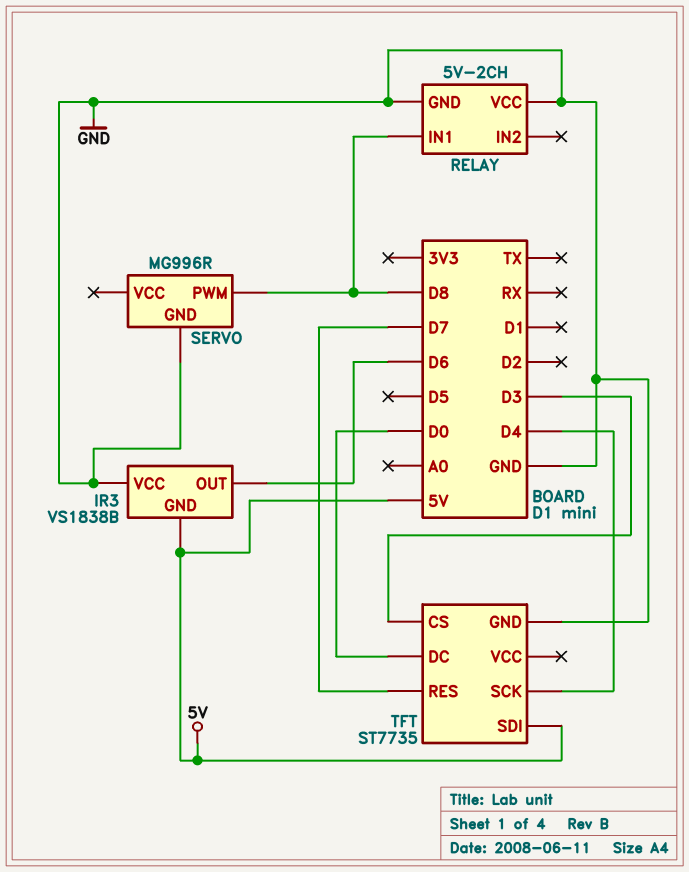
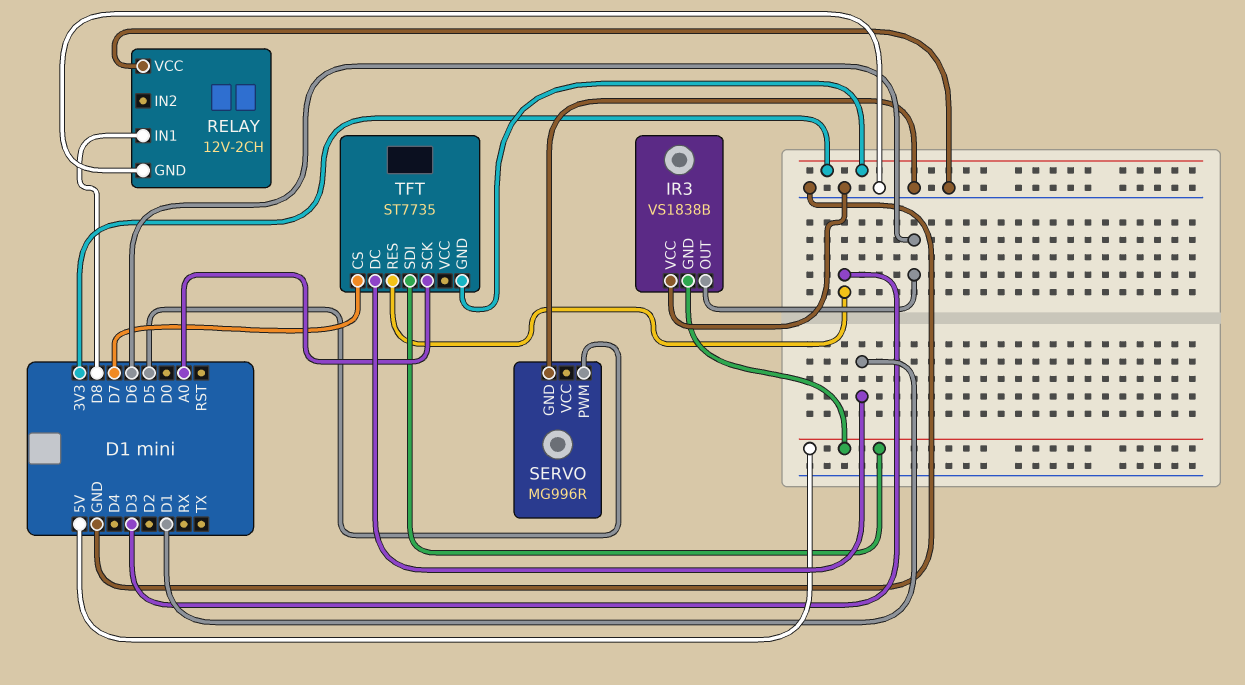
RELAY: 5V-2CH -> 12V-2CH
SERVO pin PWM: D8 -> D5
TFT pin CS: D3 -> D7
TFT pin DC: D0 -> D1
TFT pin GND: GND -> 3V3
TFT pin RES: D7 -> D3
TFT pin SCK: D4 -> A0

